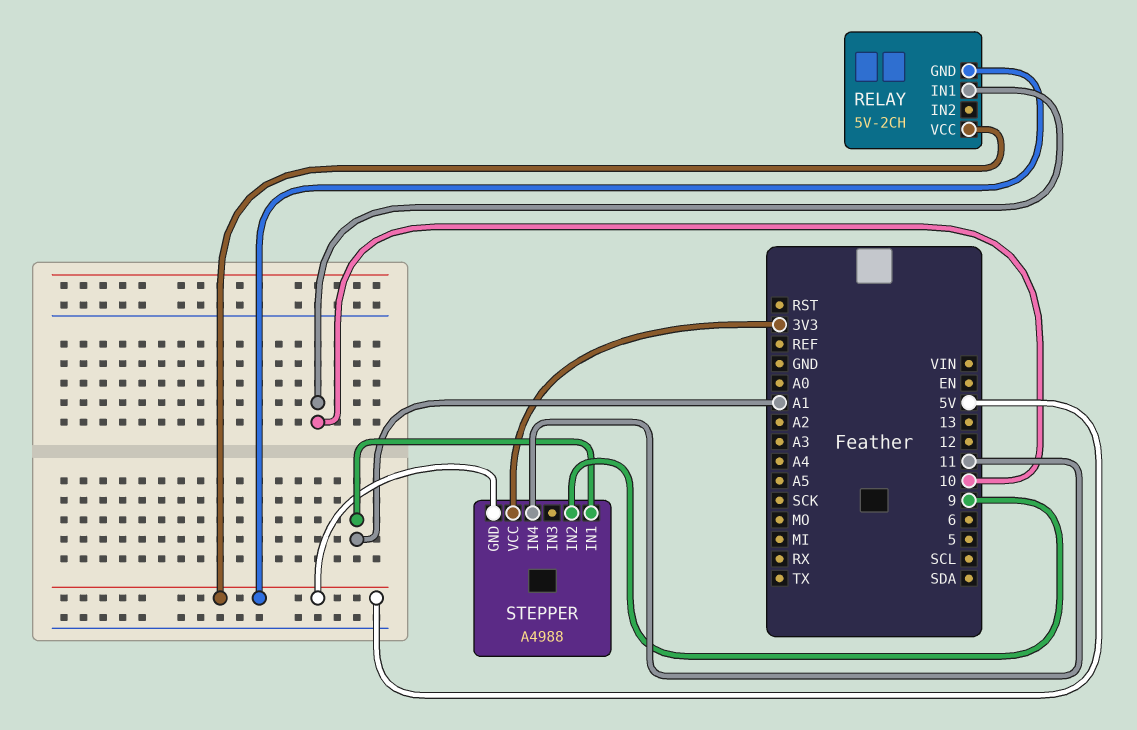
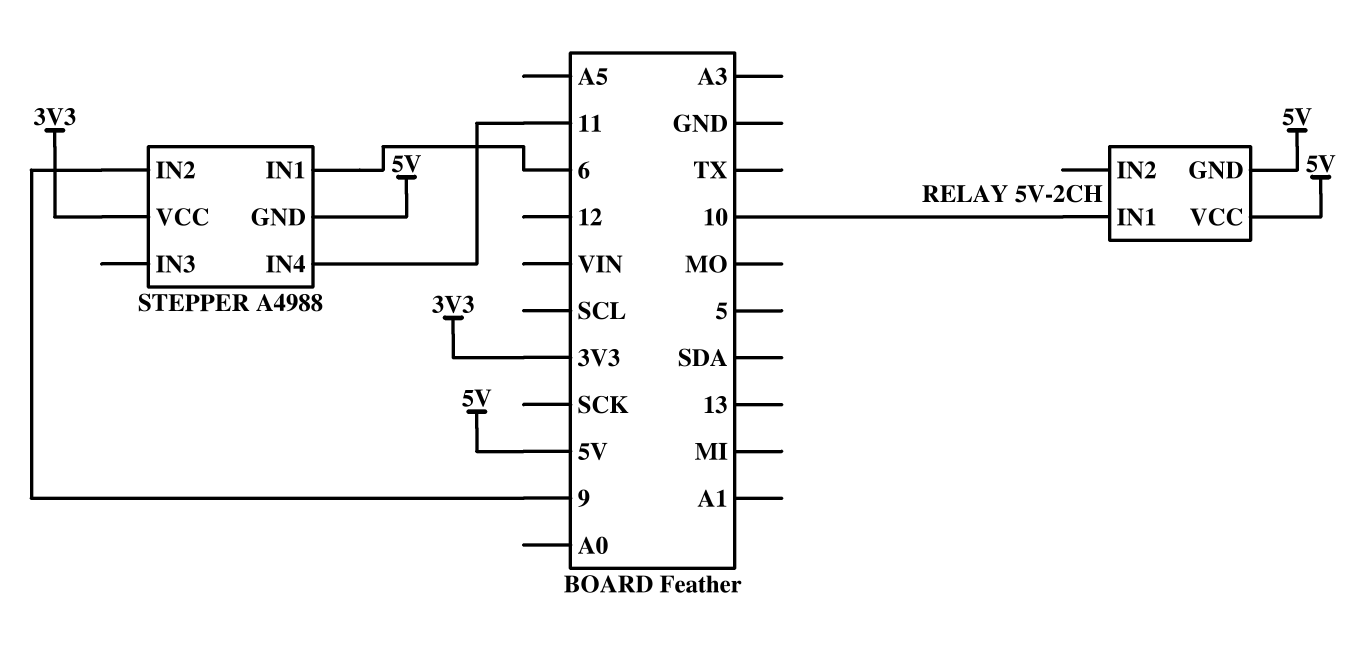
STEPPER pin IN1: A1 -> 6

